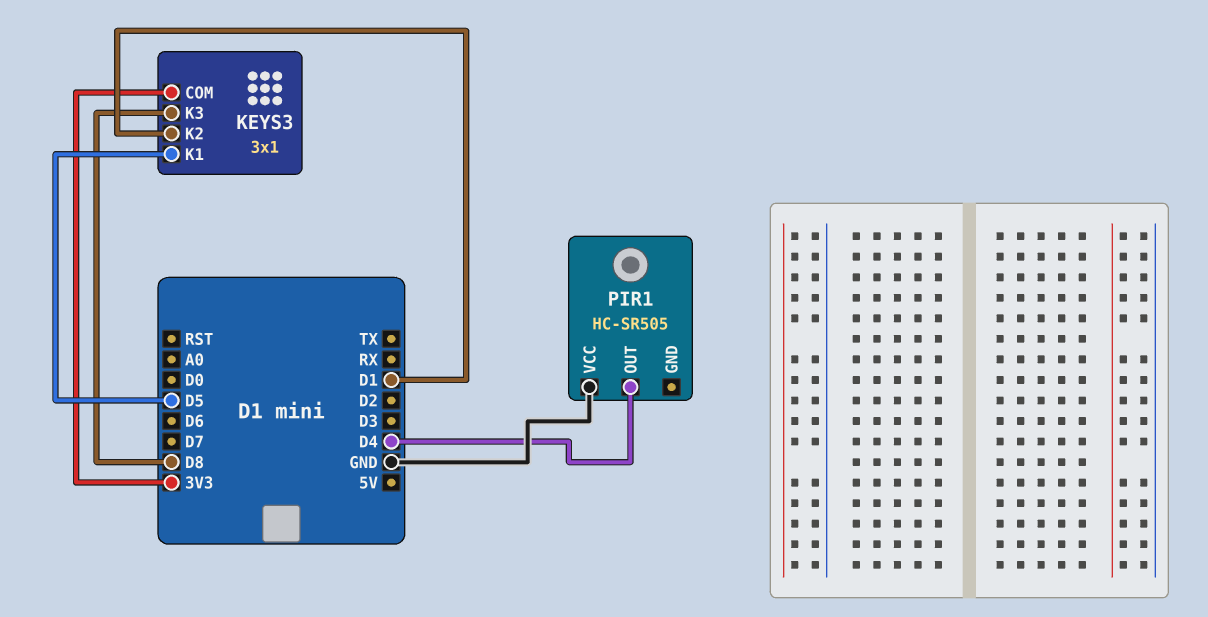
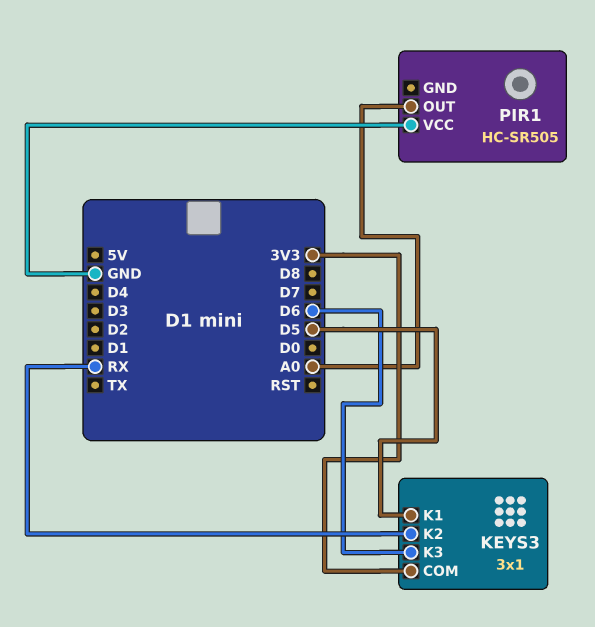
KEYS3 pin K2: D1 -> RX
KEYS3 pin K3: D8 -> D6
PIR1 pin OUT: D4 -> A0

